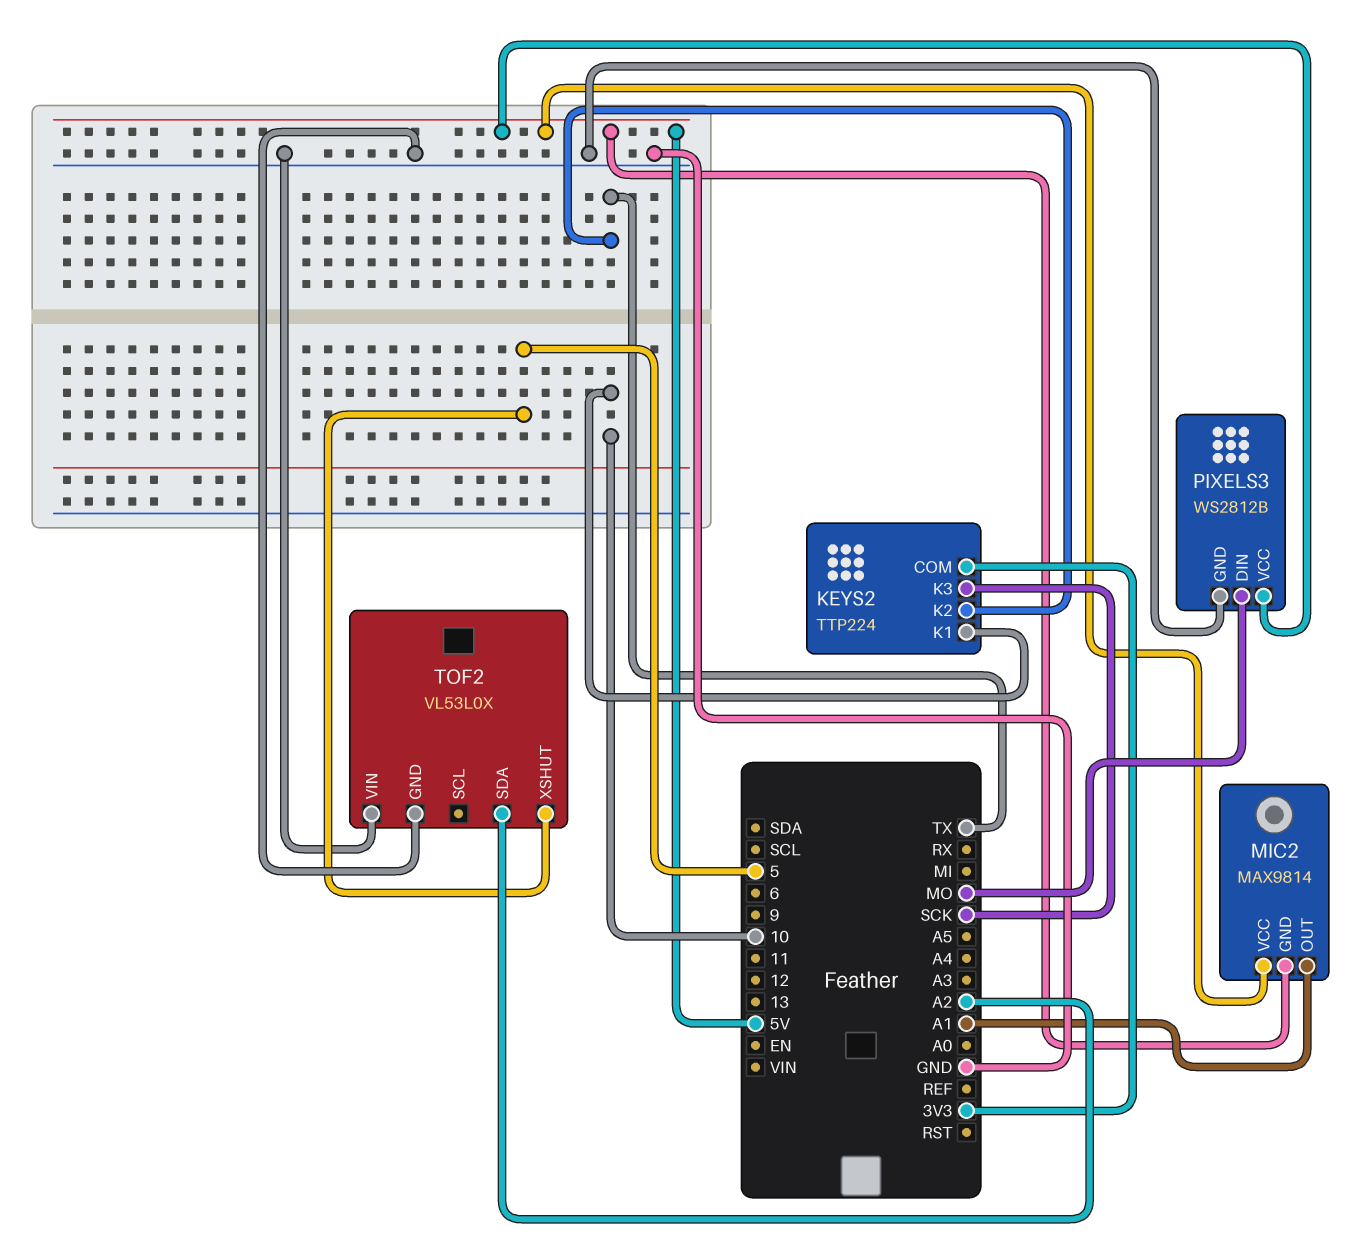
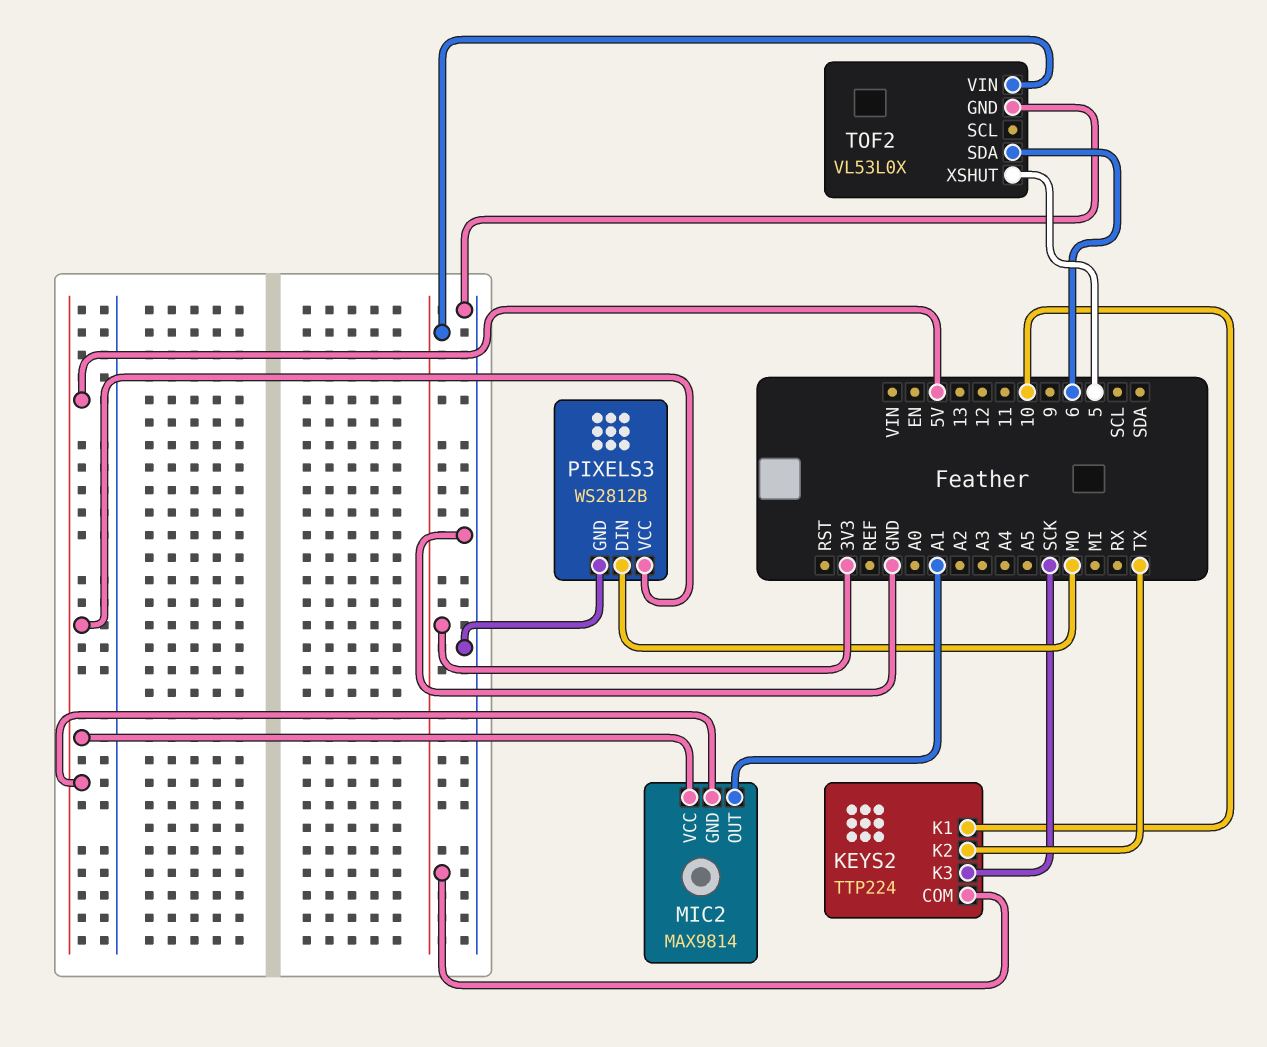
TOF2 pin SDA: A2 -> 6
TOF2 pin VIN: GND -> 3V3

